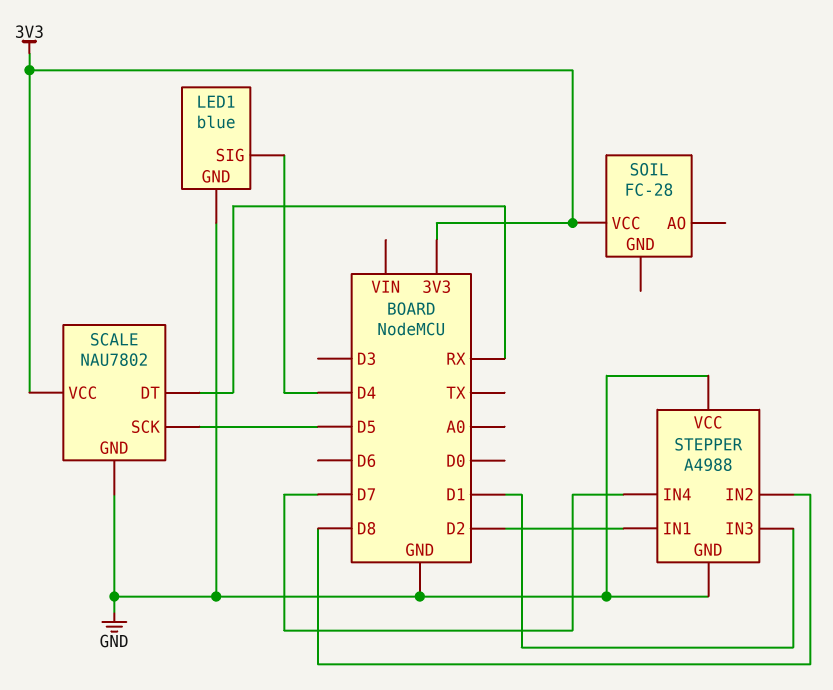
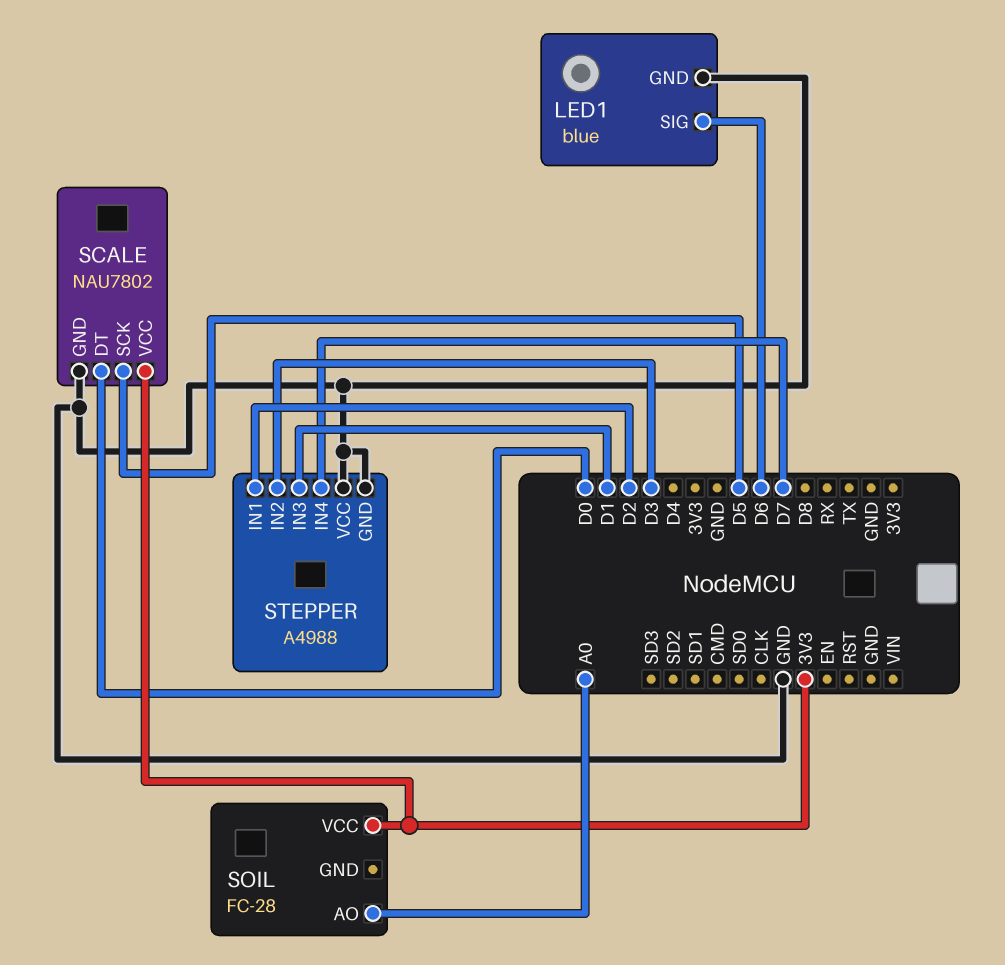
LED1 pin SIG: D4 -> D6
SCALE pin DT: RX -> D0
SOIL pin AO: none -> A0
STEPPER pin IN2: D8 -> D3

